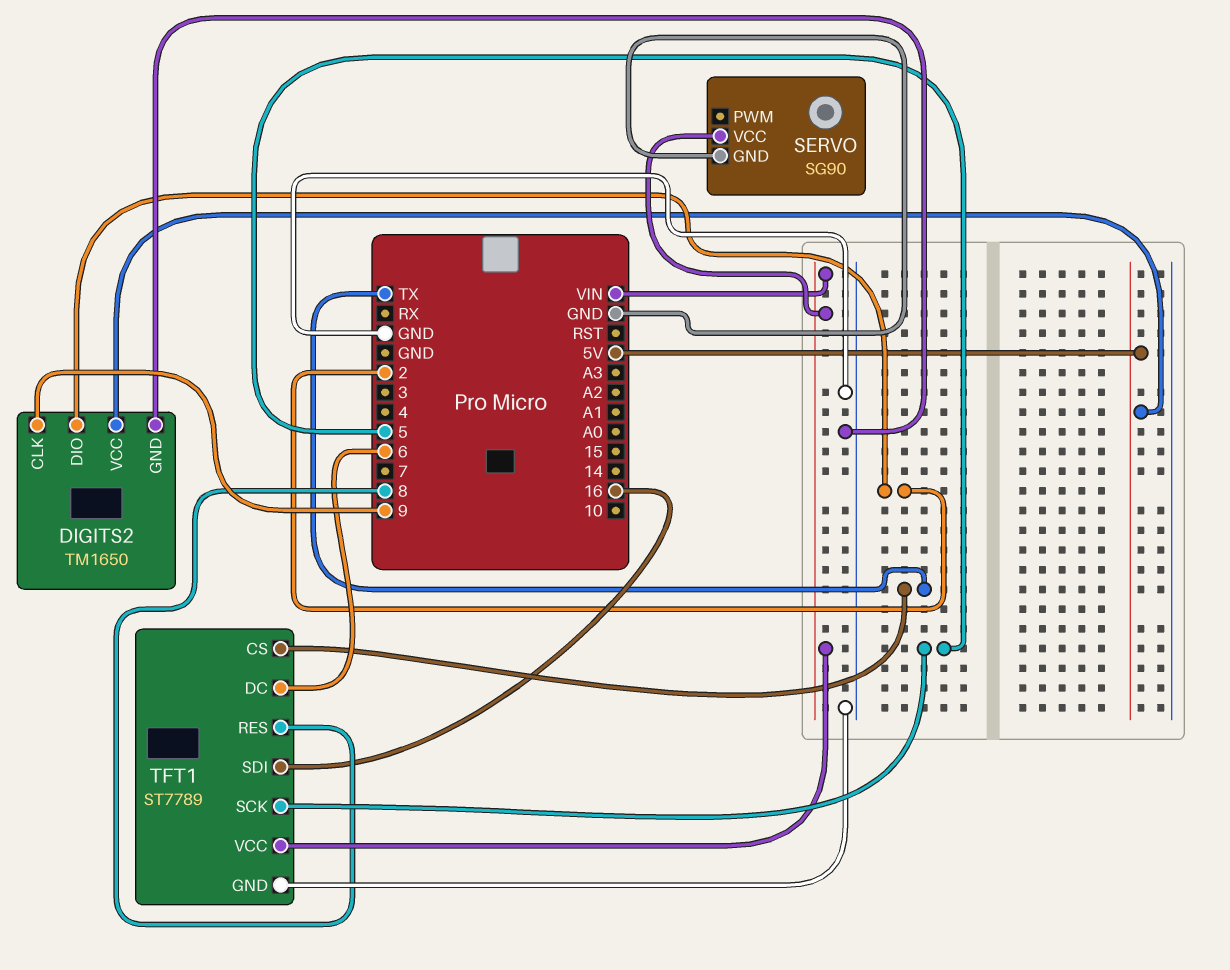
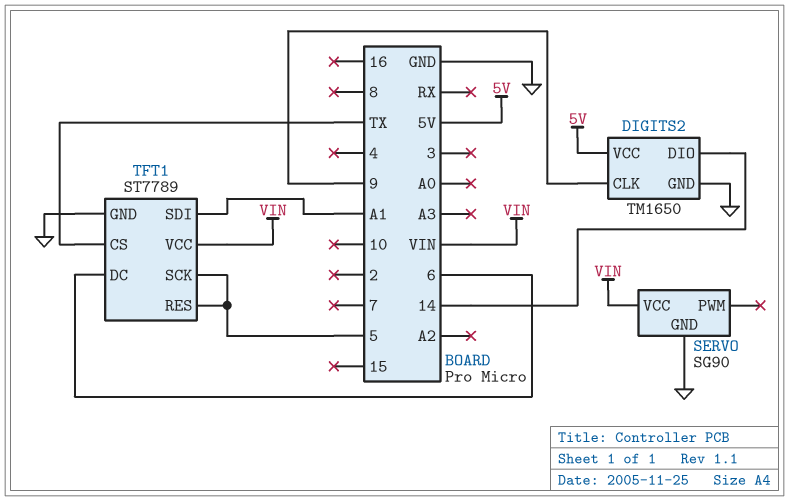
DIGITS2 pin DIO: 2 -> 14
TFT1 pin RES: 8 -> 5
TFT1 pin SDI: 16 -> A1

